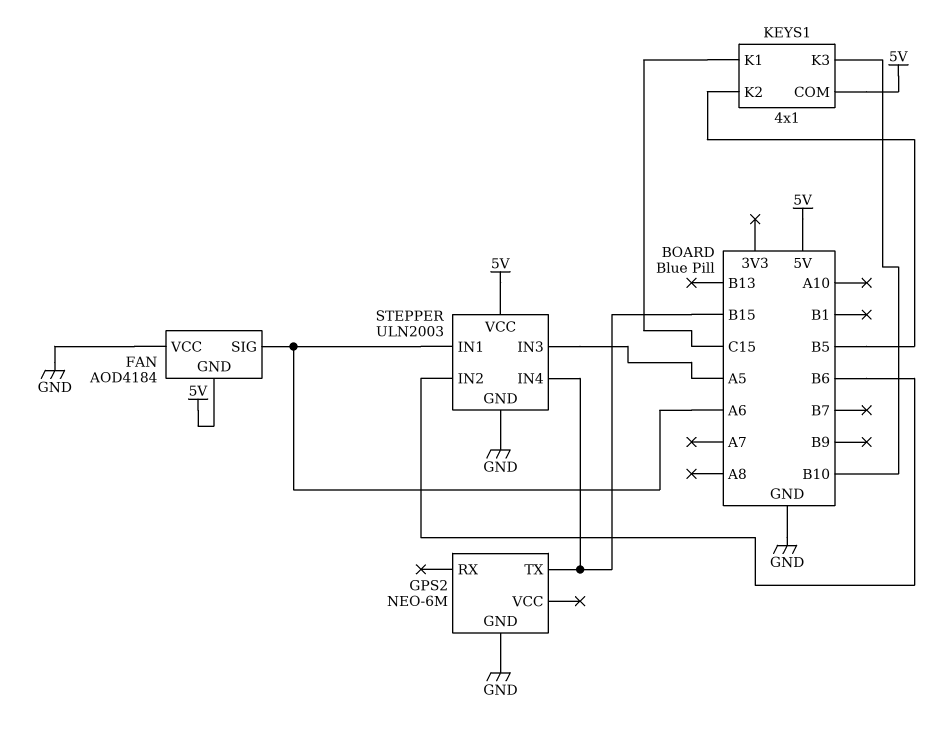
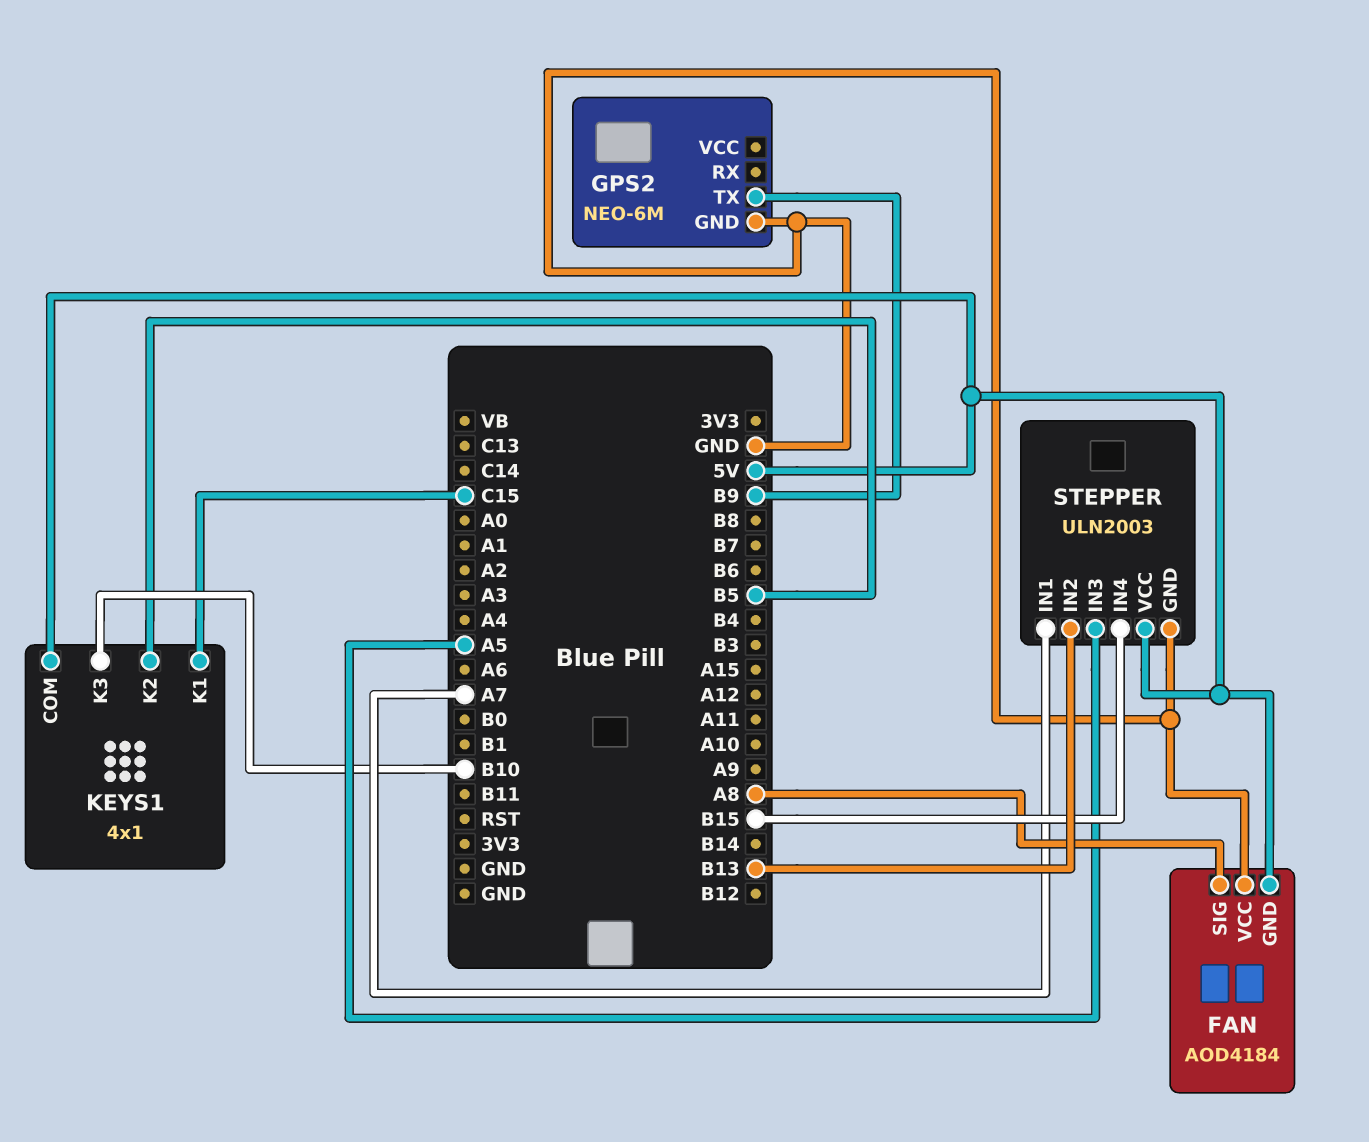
FAN pin SIG: A6 -> A8
GPS2 pin TX: B15 -> B9
STEPPER pin IN1: A6 -> A7
STEPPER pin IN2: B6 -> B13

